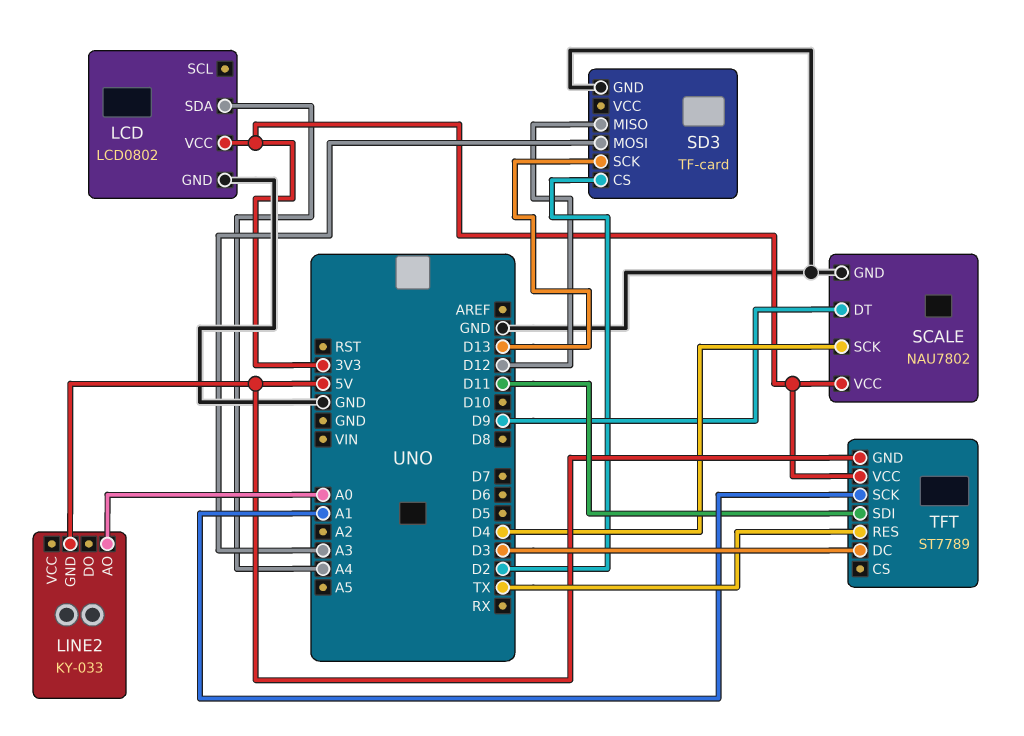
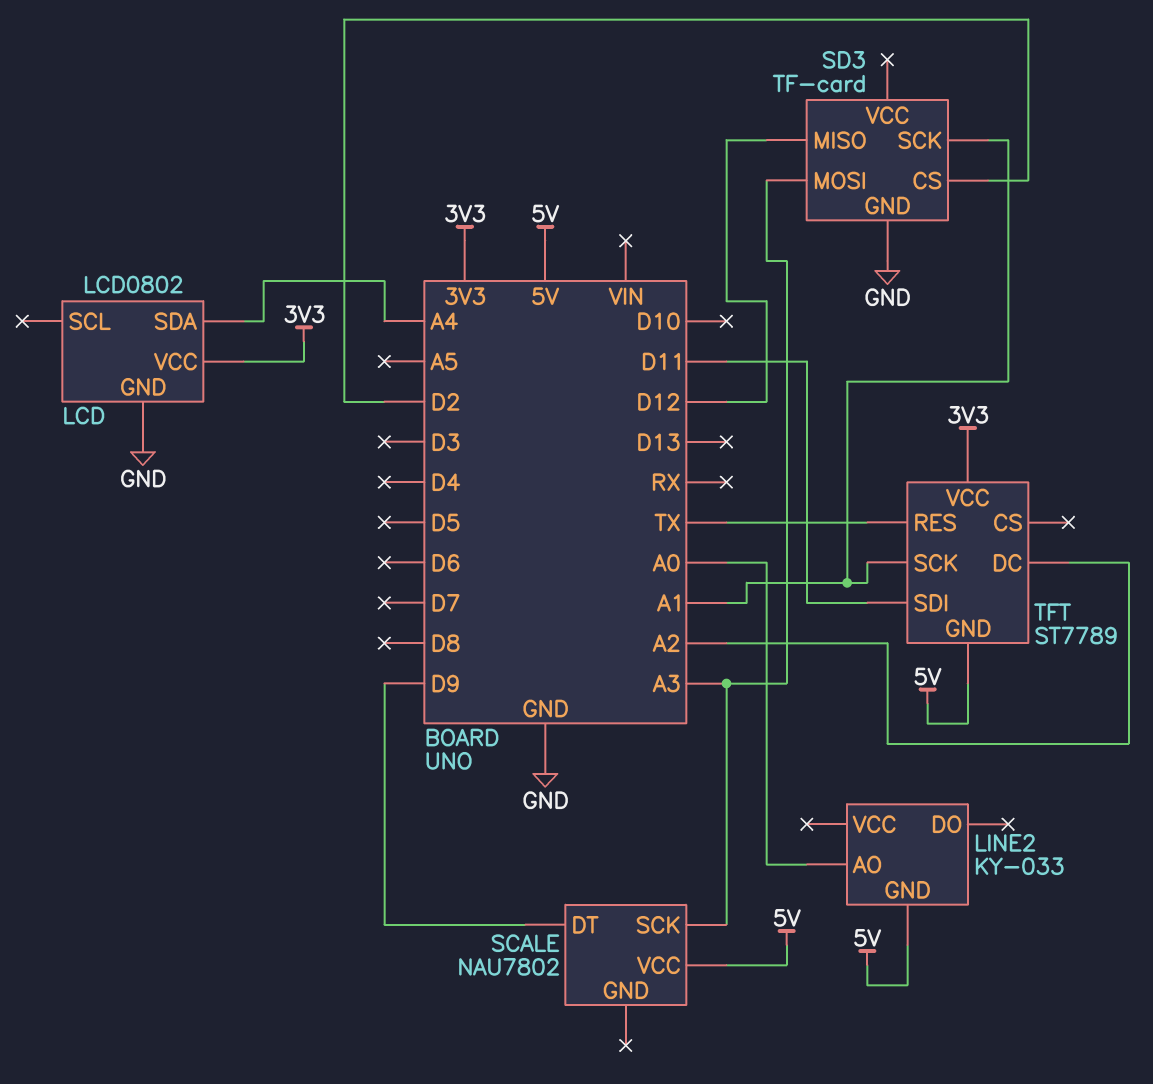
SCALE pin GND: GND -> none
SCALE pin SCK: D4 -> A3
SCALE pin VCC: 3V3 -> 5V
SD3 pin SCK: D13 -> A1
TFT pin DC: D3 -> A2

